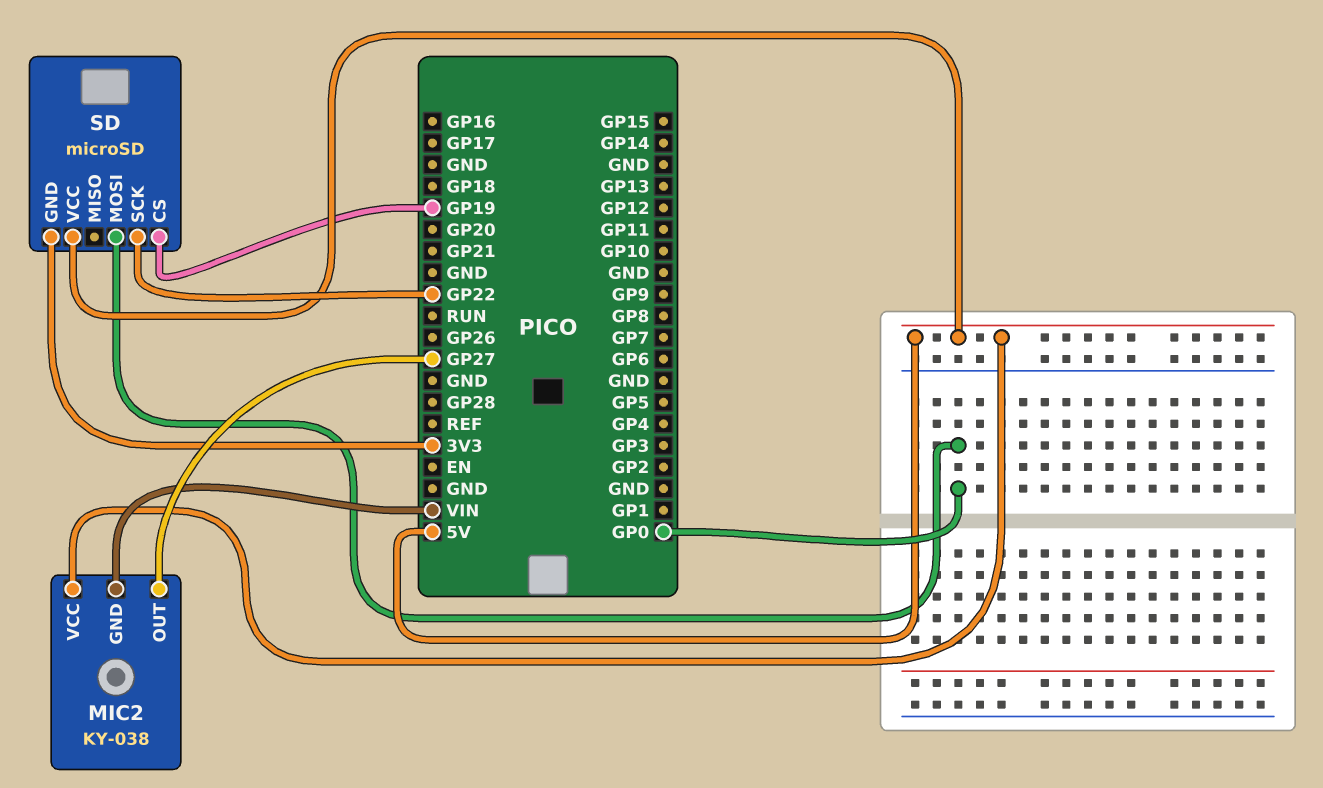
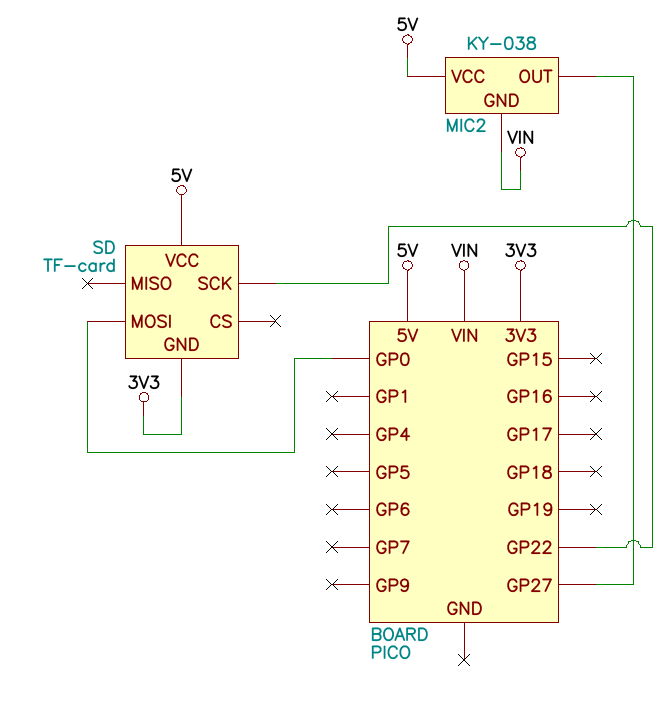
SD: microSD -> TF-card
SD pin CS: GP19 -> none

